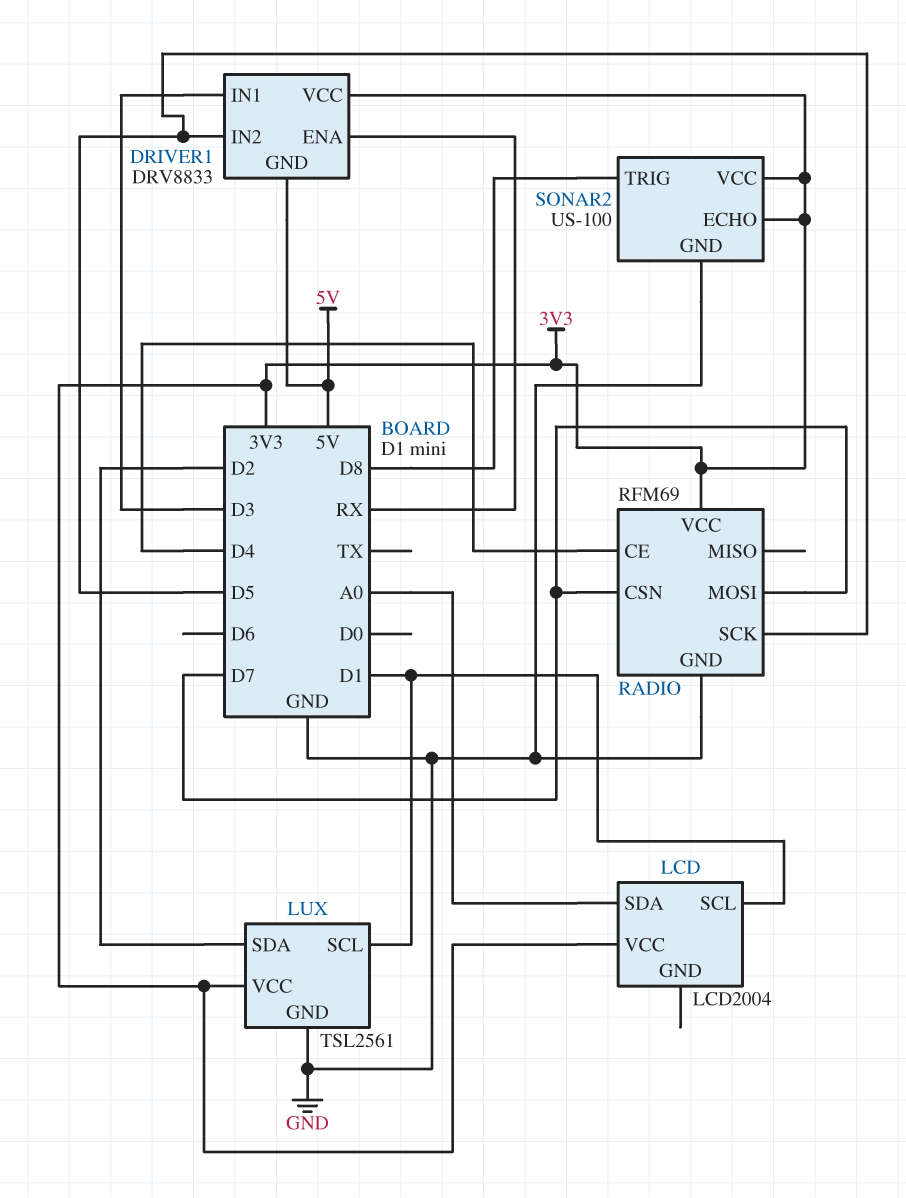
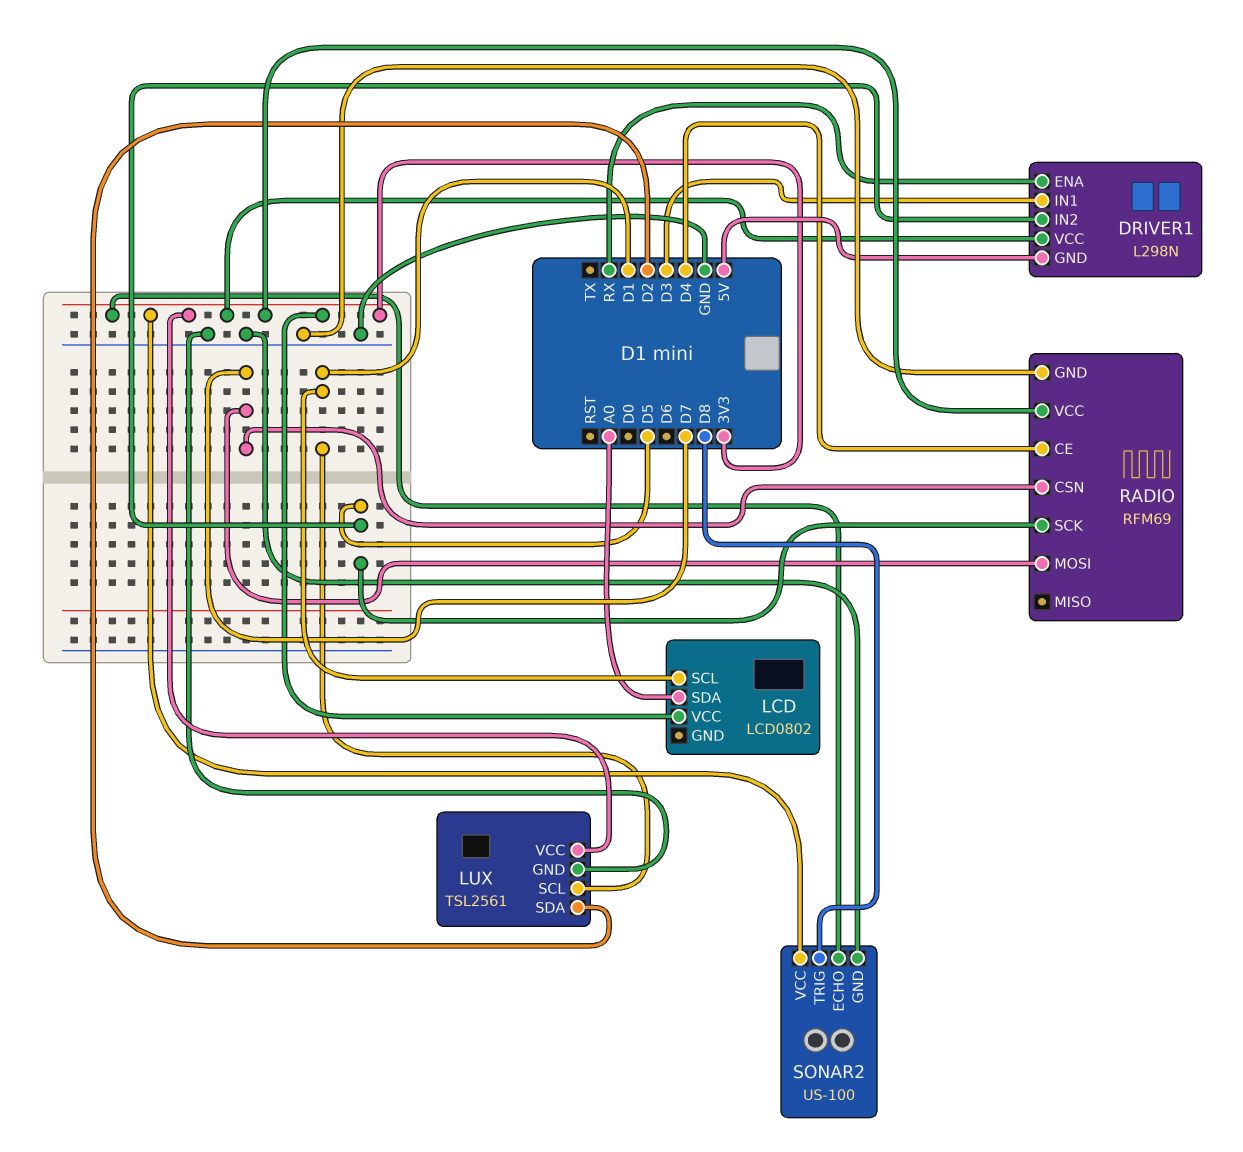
DRIVER1: DRV8833 -> L298N
LCD: LCD2004 -> LCD0802

